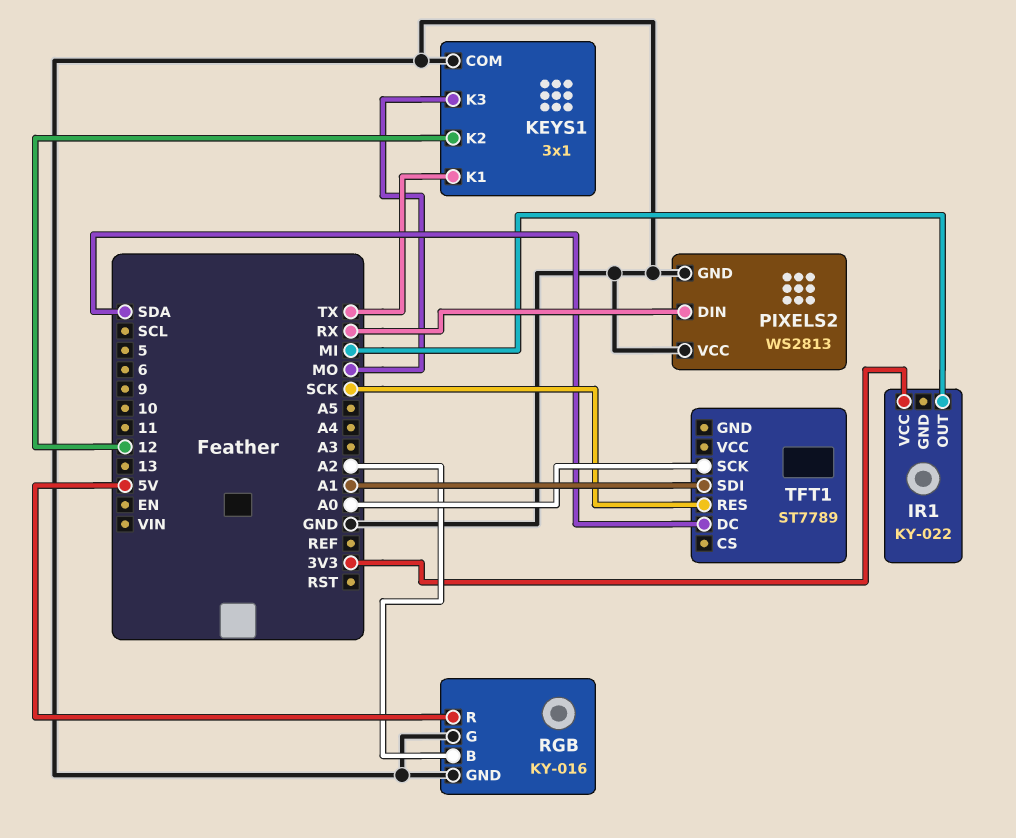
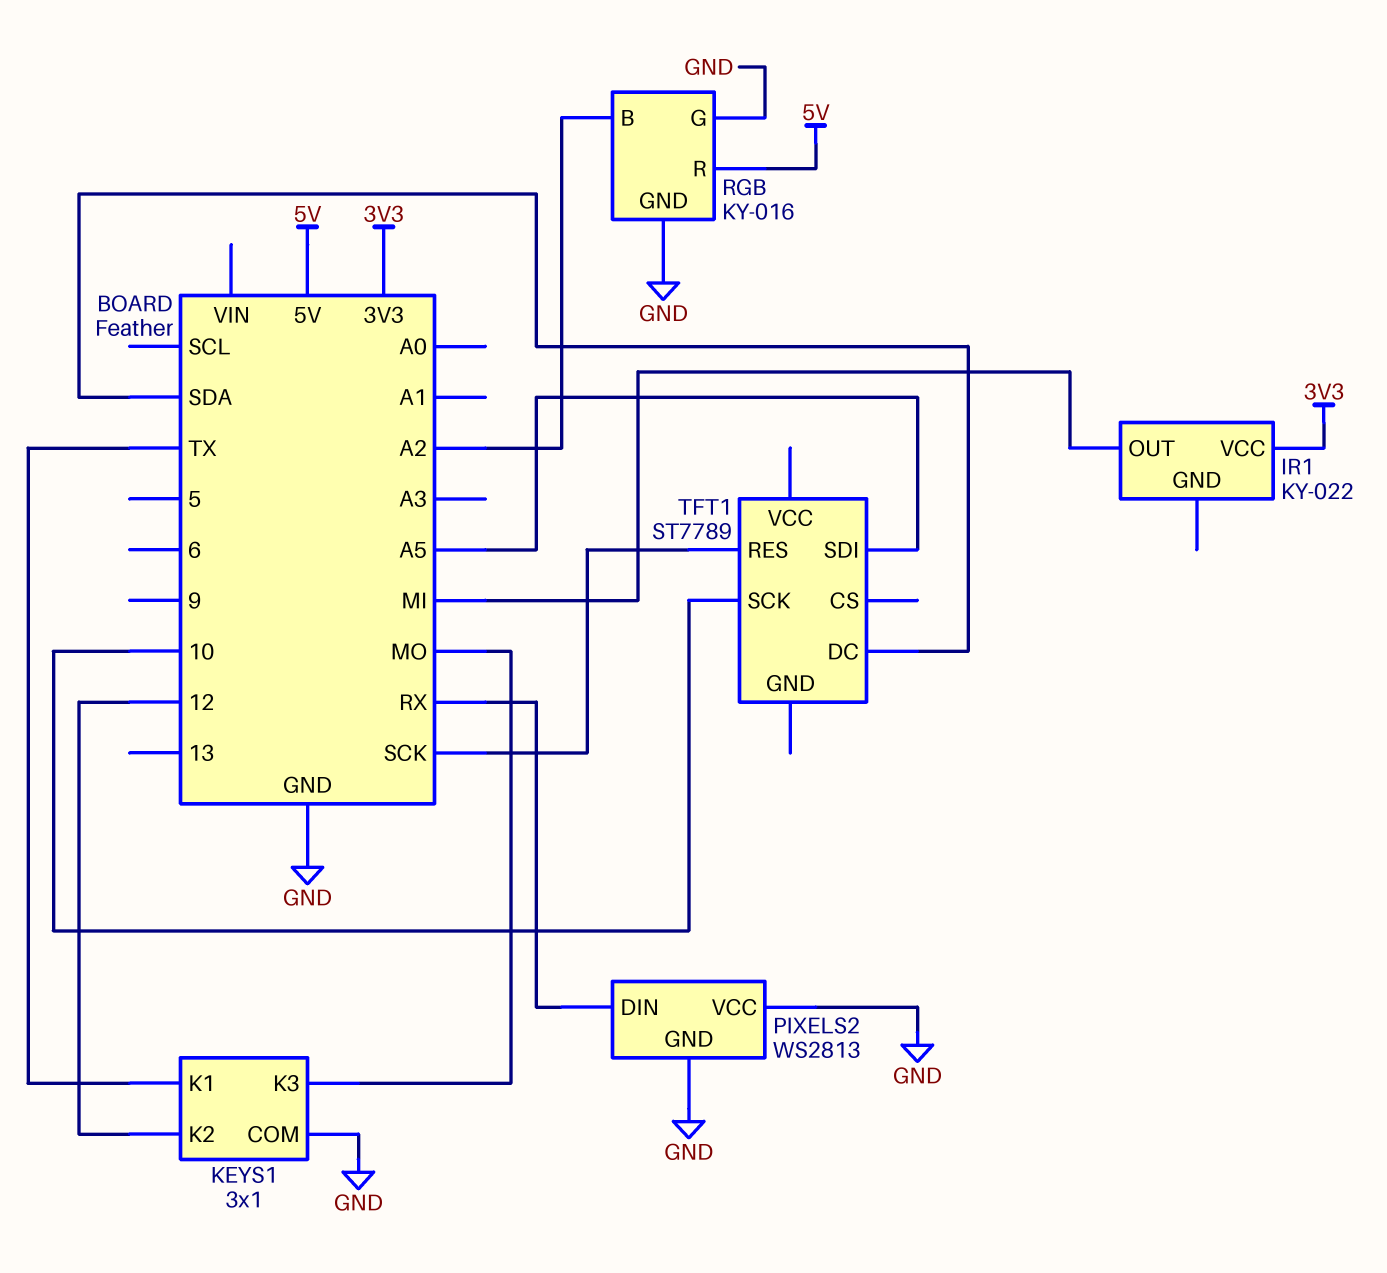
TFT1 pin SCK: A0 -> 10
TFT1 pin SDI: A1 -> A5

